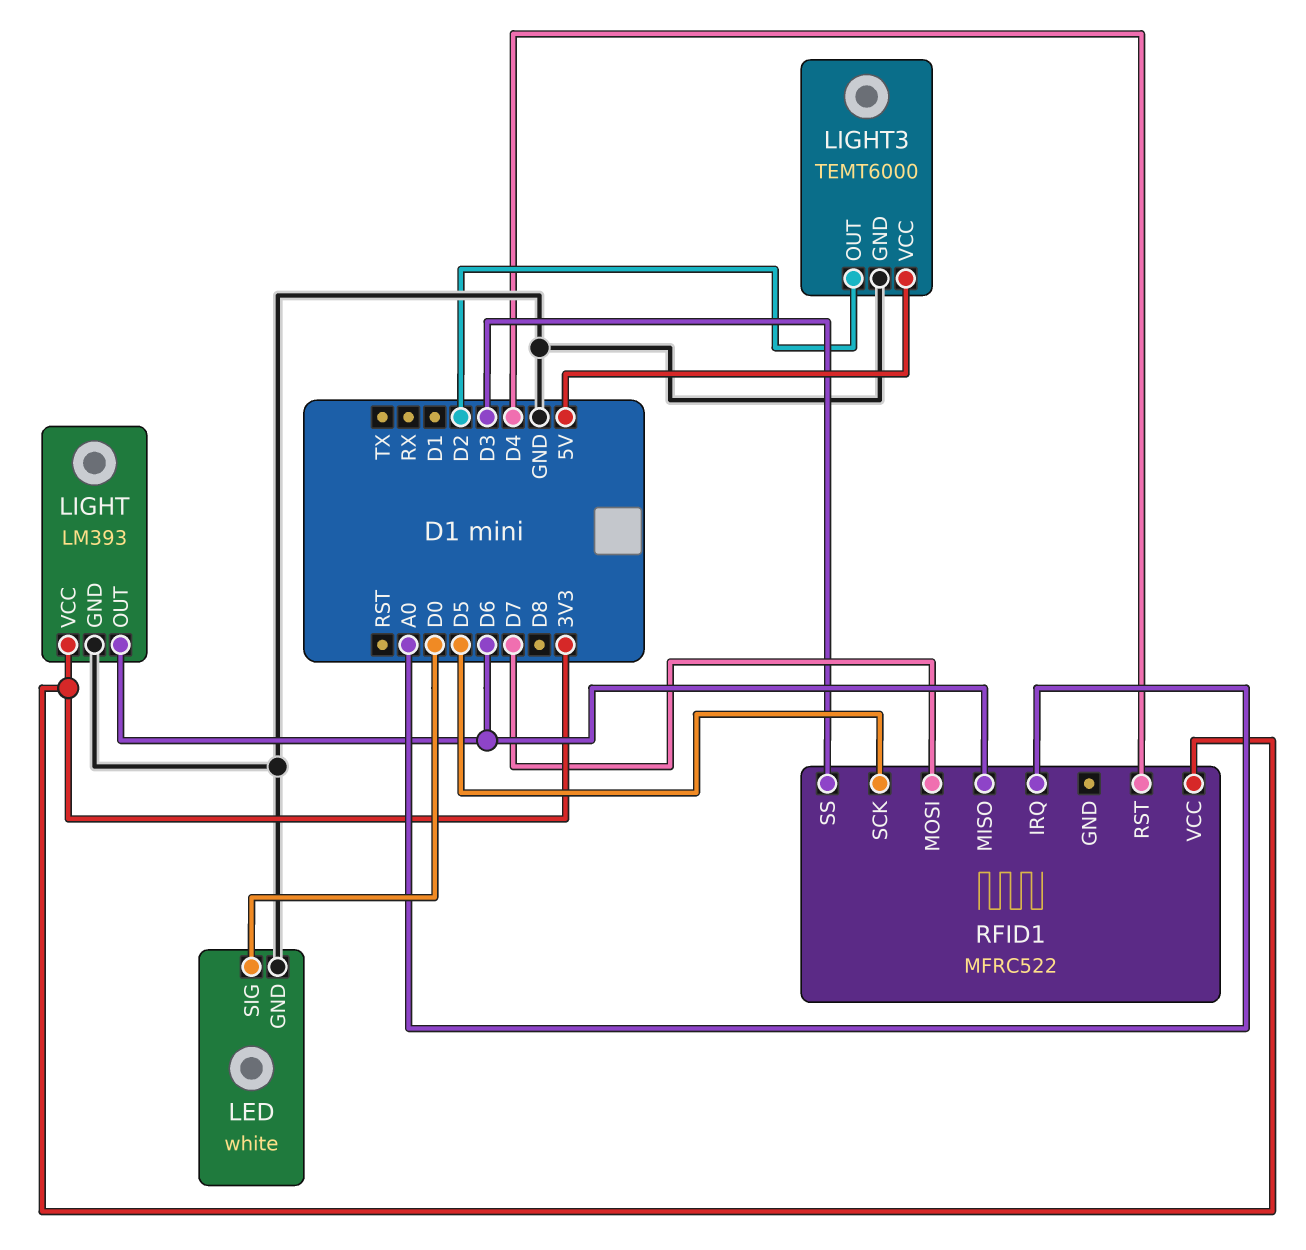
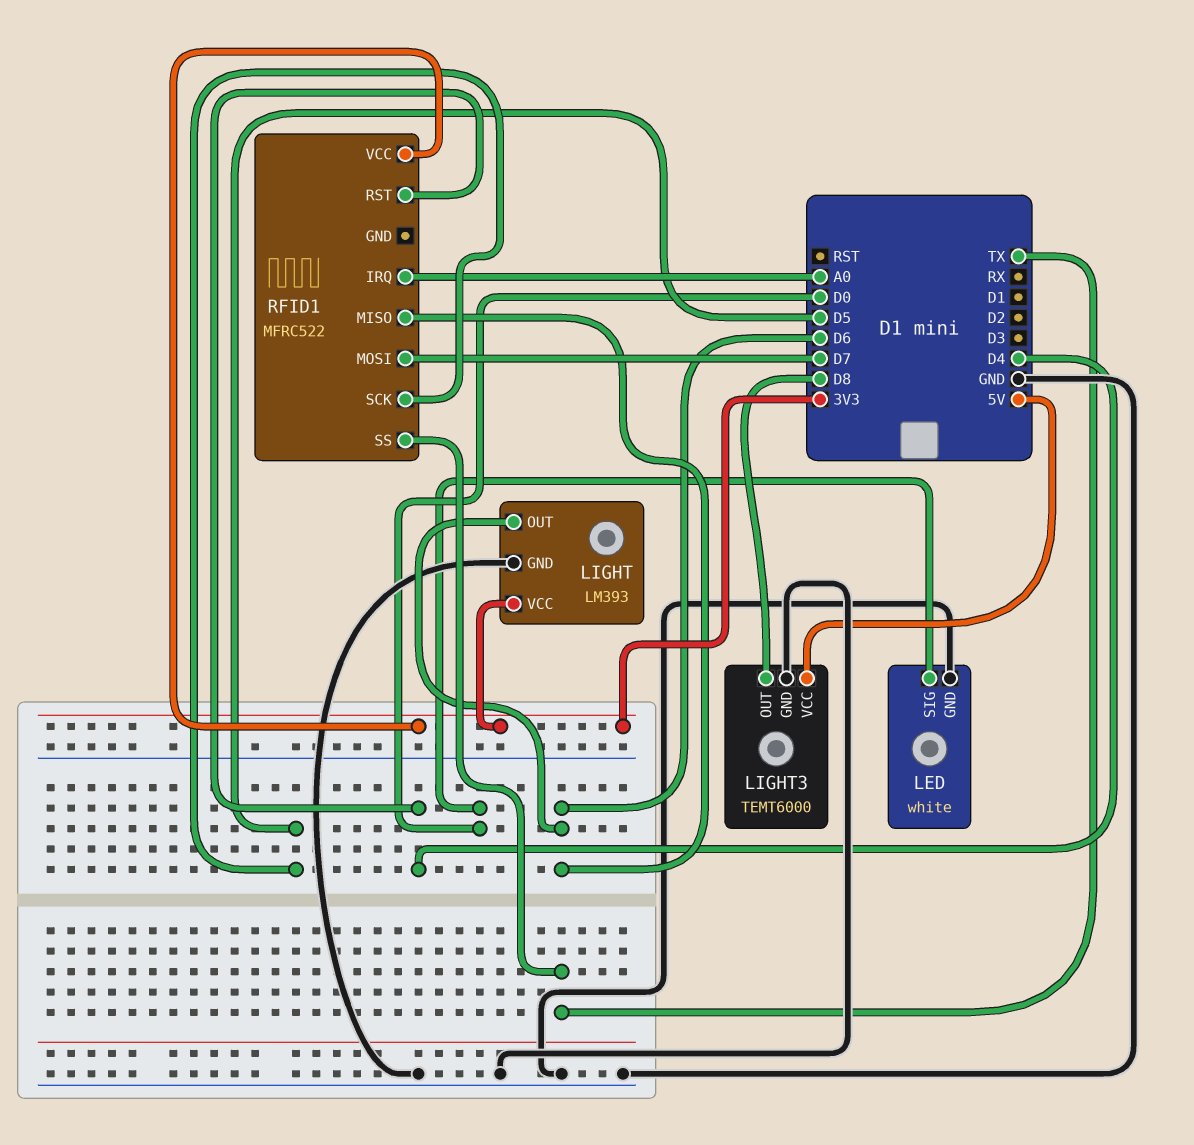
LIGHT3 pin OUT: D2 -> D8
RFID1 pin SS: D3 -> TX

